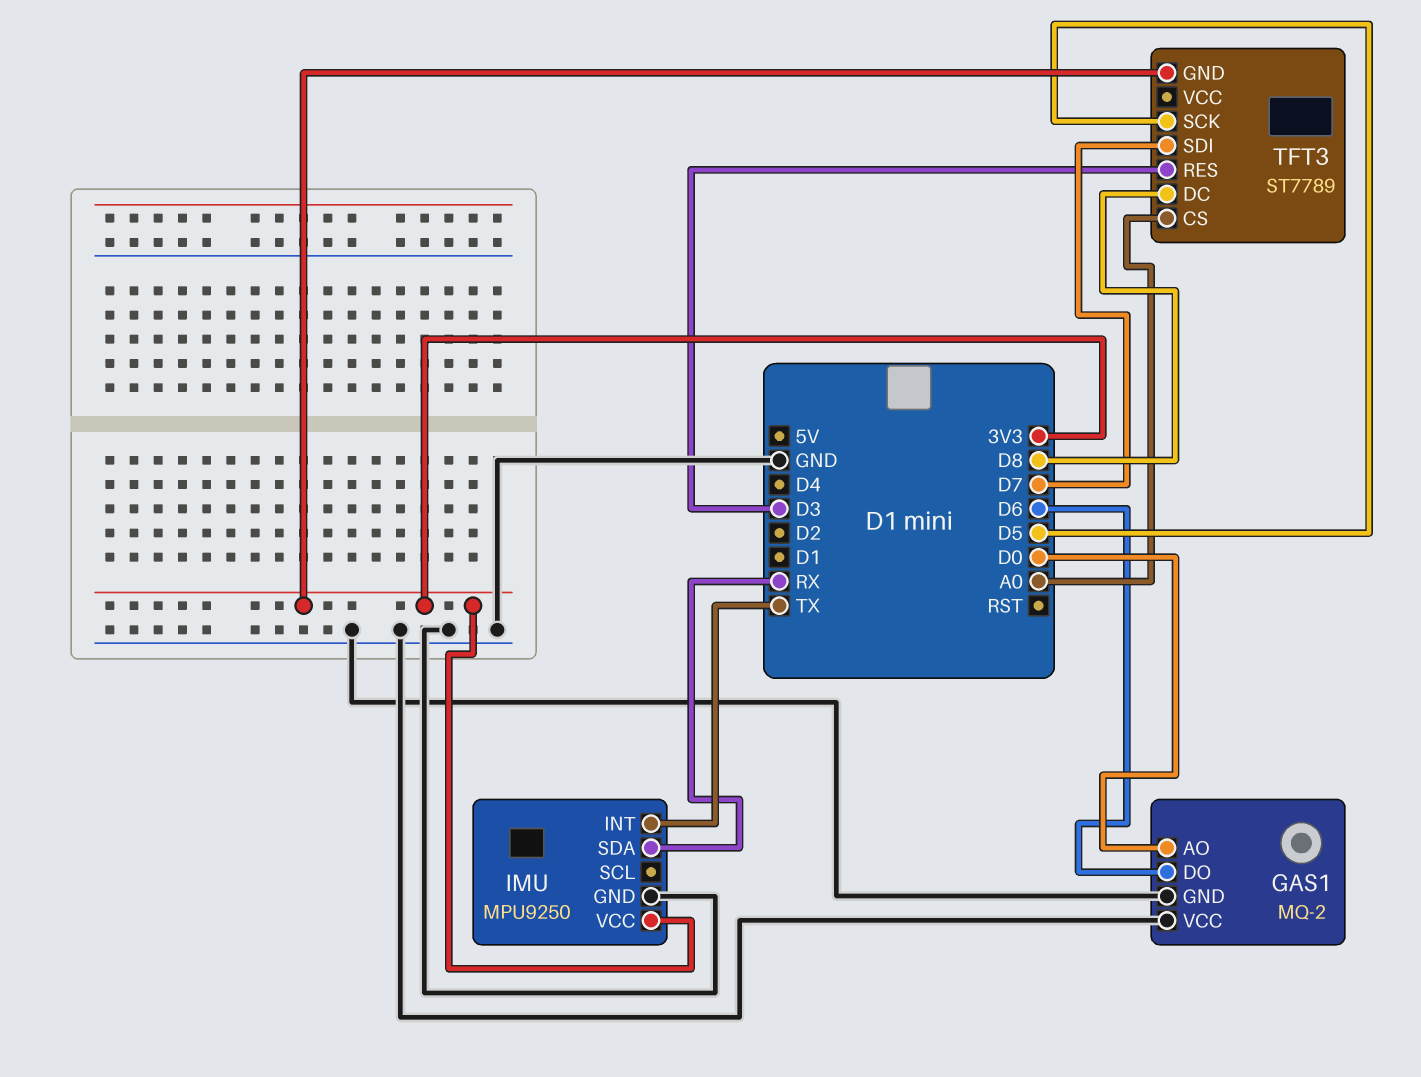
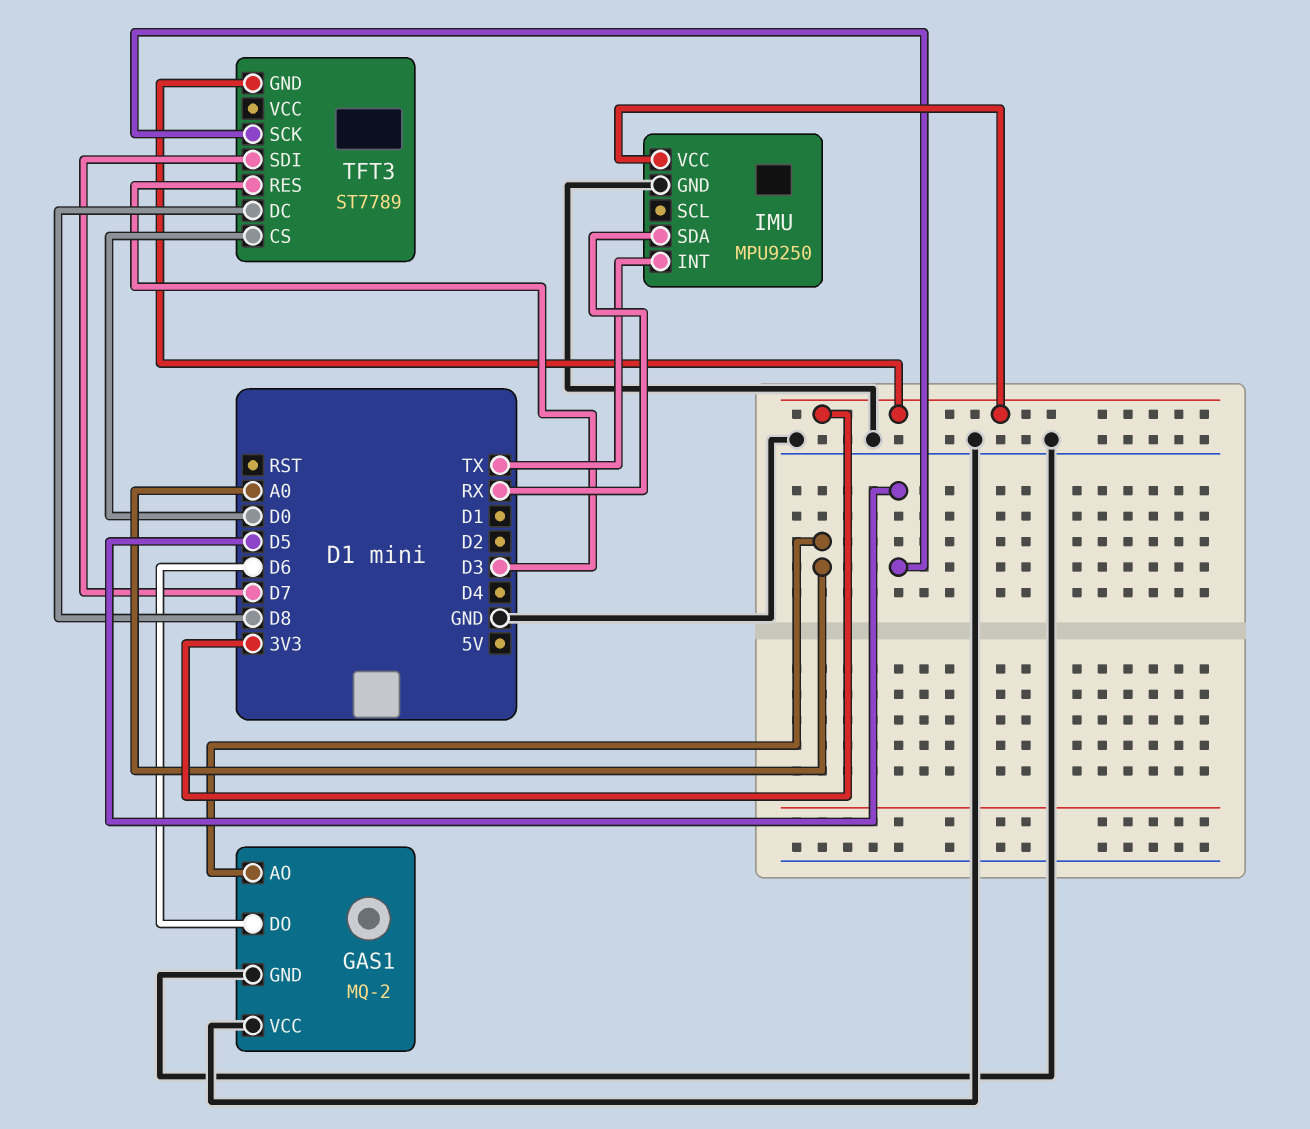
GAS1 pin AO: D0 -> A0
TFT3 pin CS: A0 -> D0

